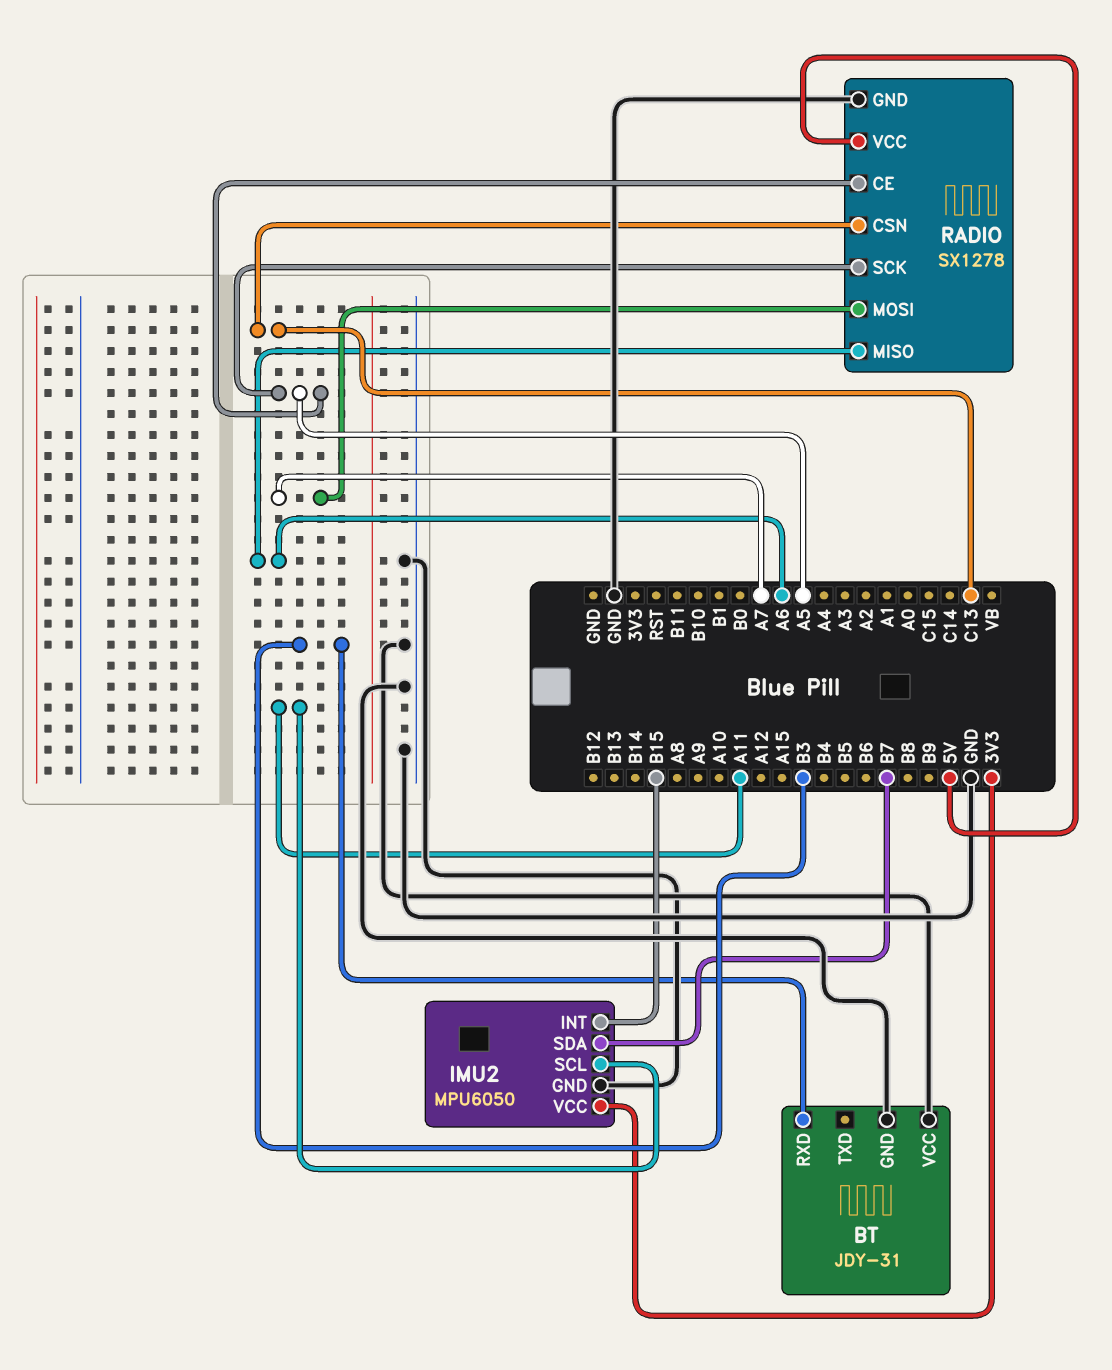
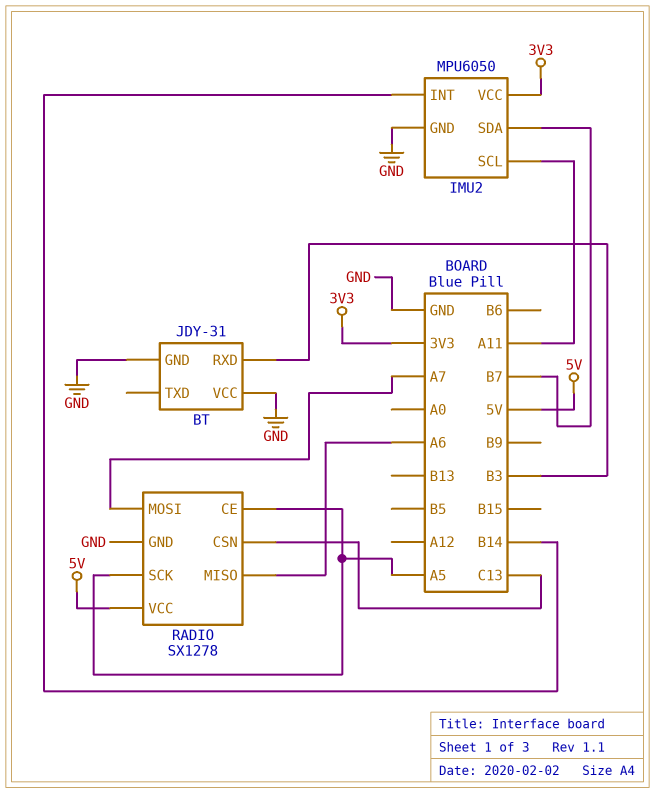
IMU2 pin INT: B15 -> B14

